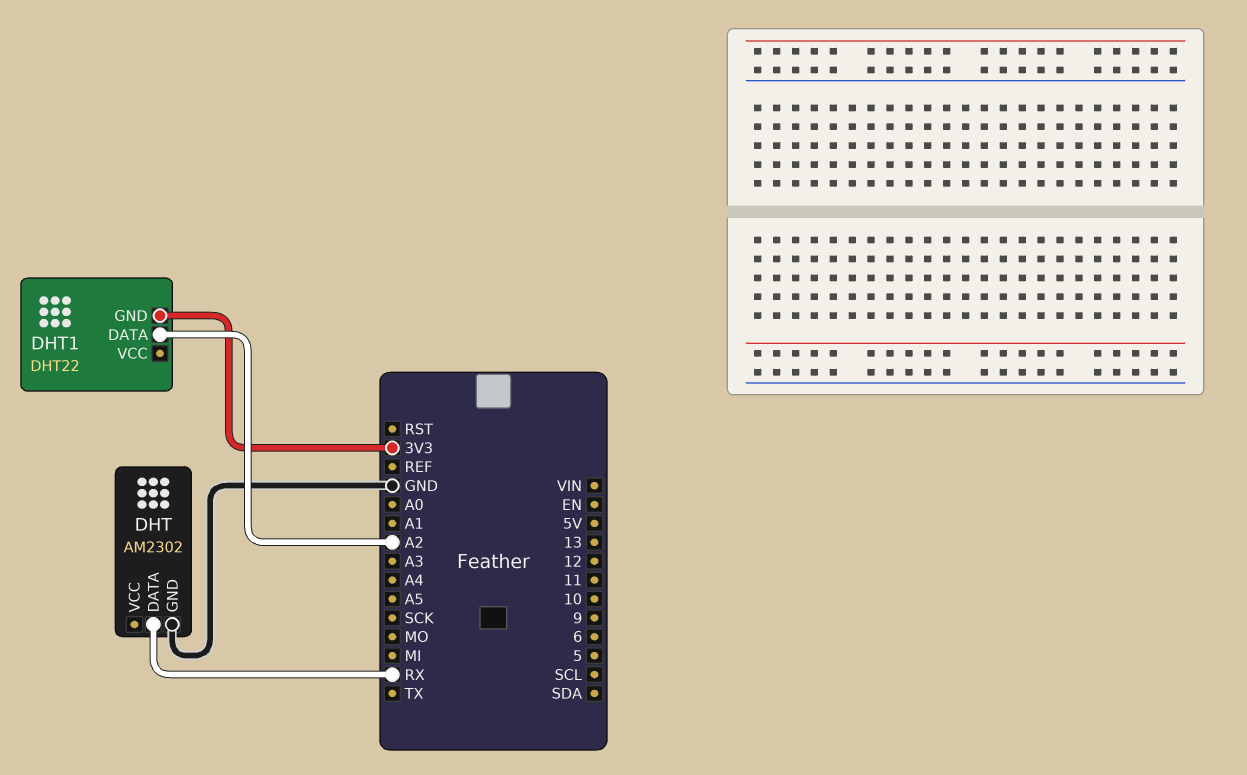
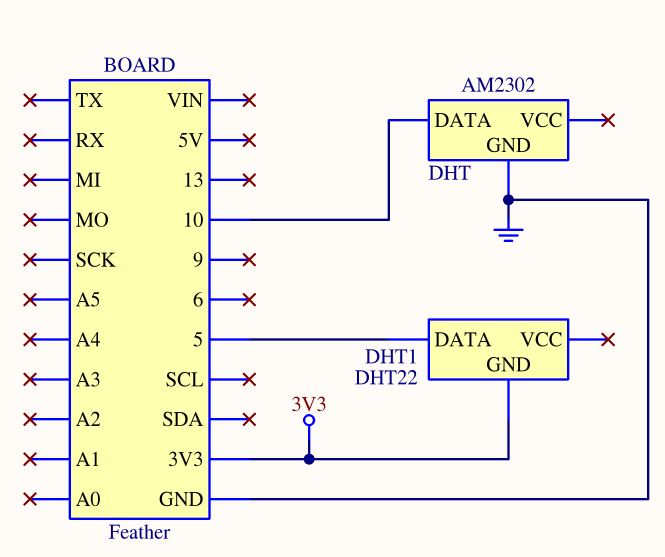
DHT pin DATA: RX -> 10
DHT1 pin DATA: A2 -> 5

